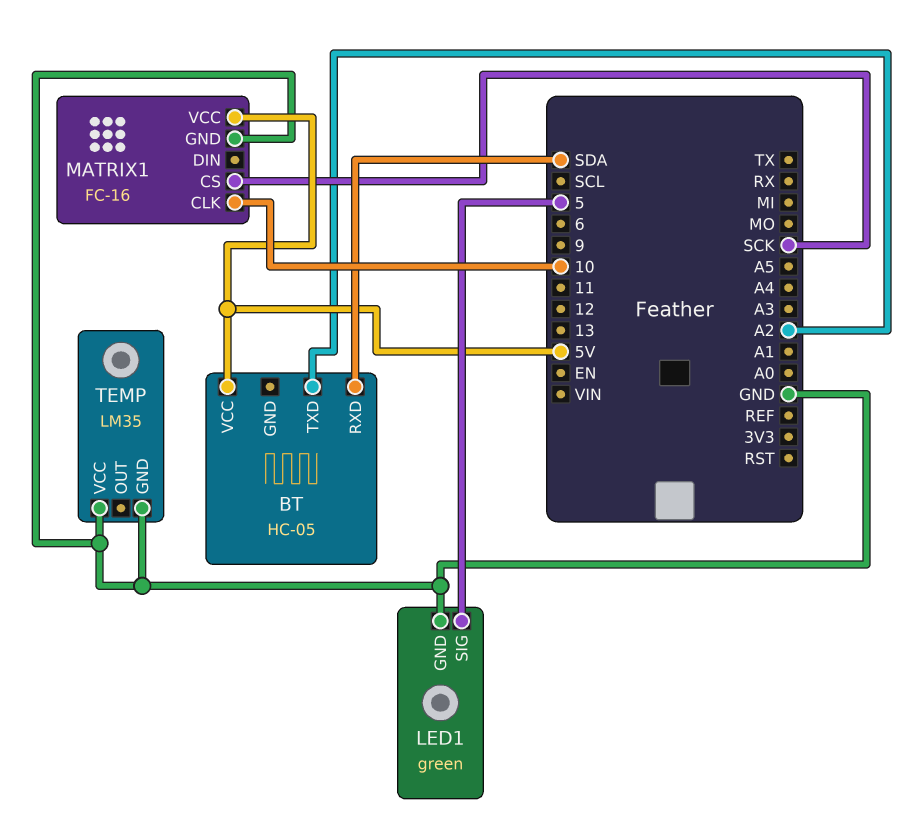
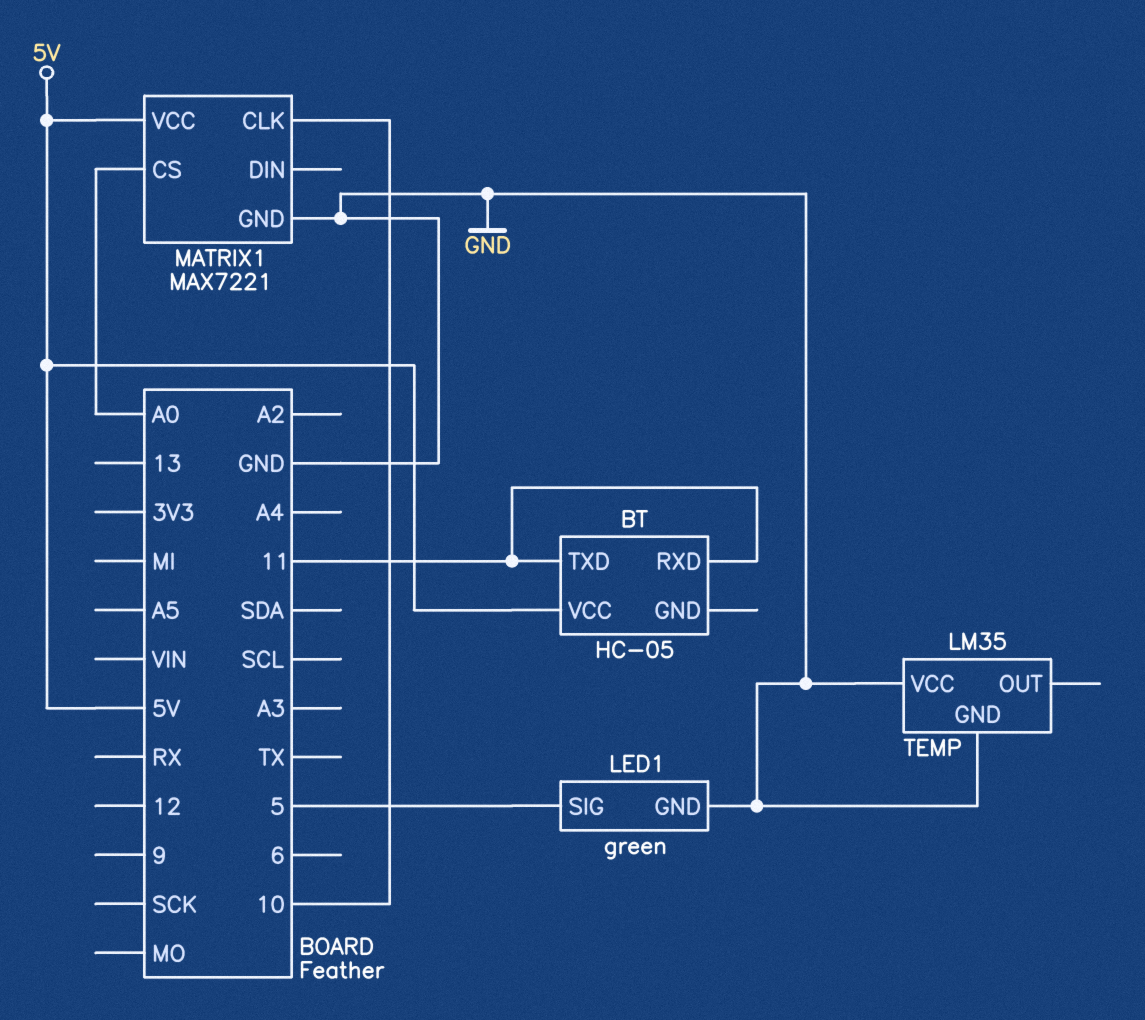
BT pin RXD: SDA -> 11
BT pin TXD: A2 -> 11
MATRIX1: FC-16 -> MAX7221
MATRIX1 pin CS: SCK -> A0

